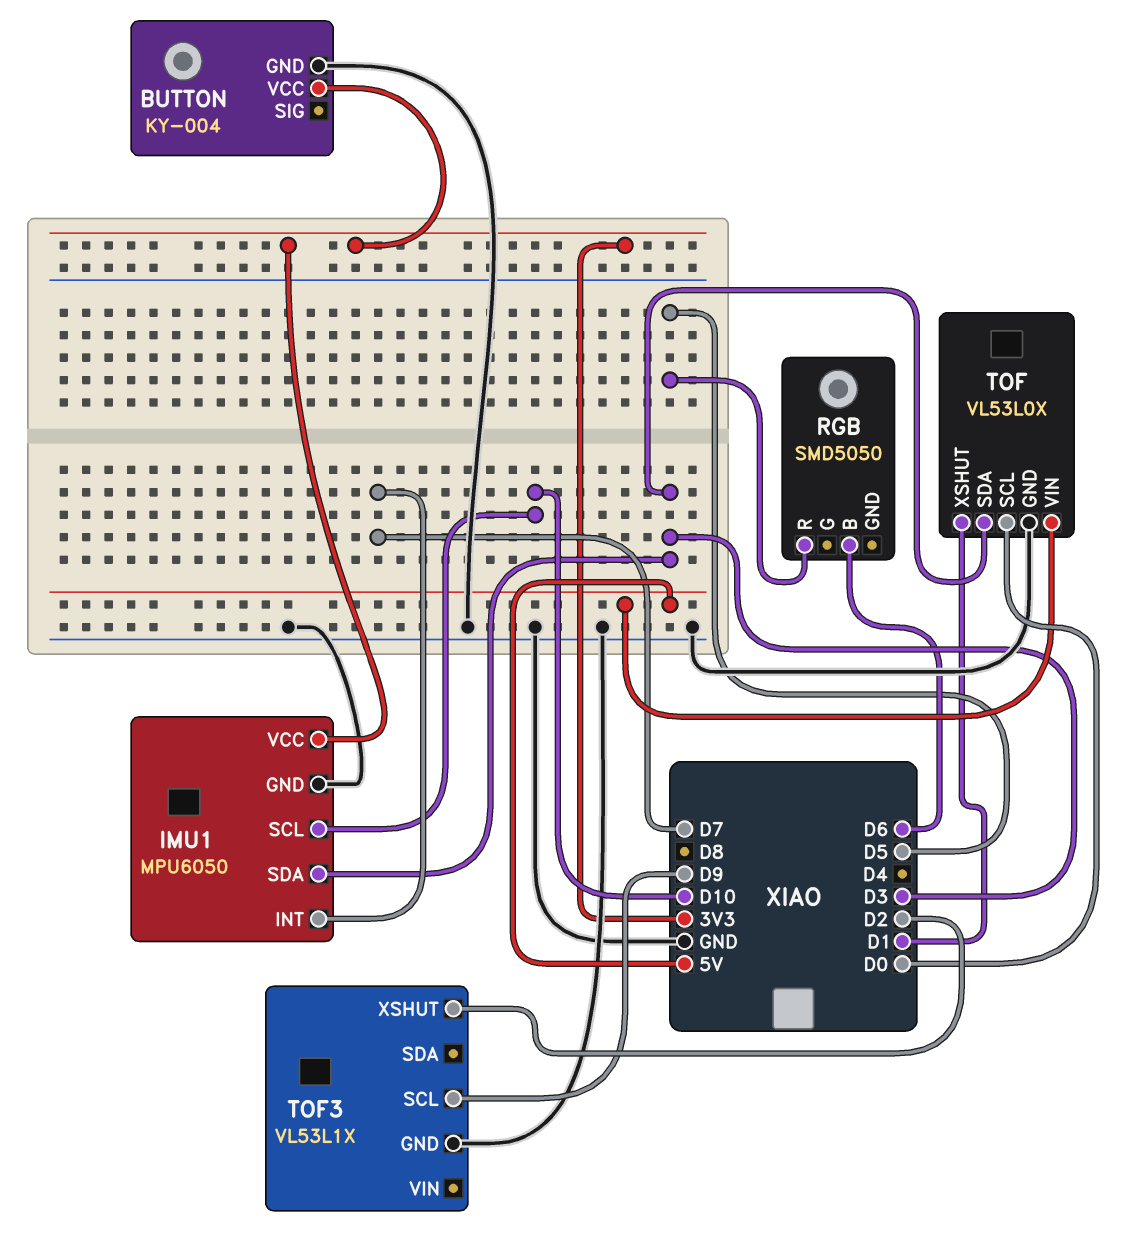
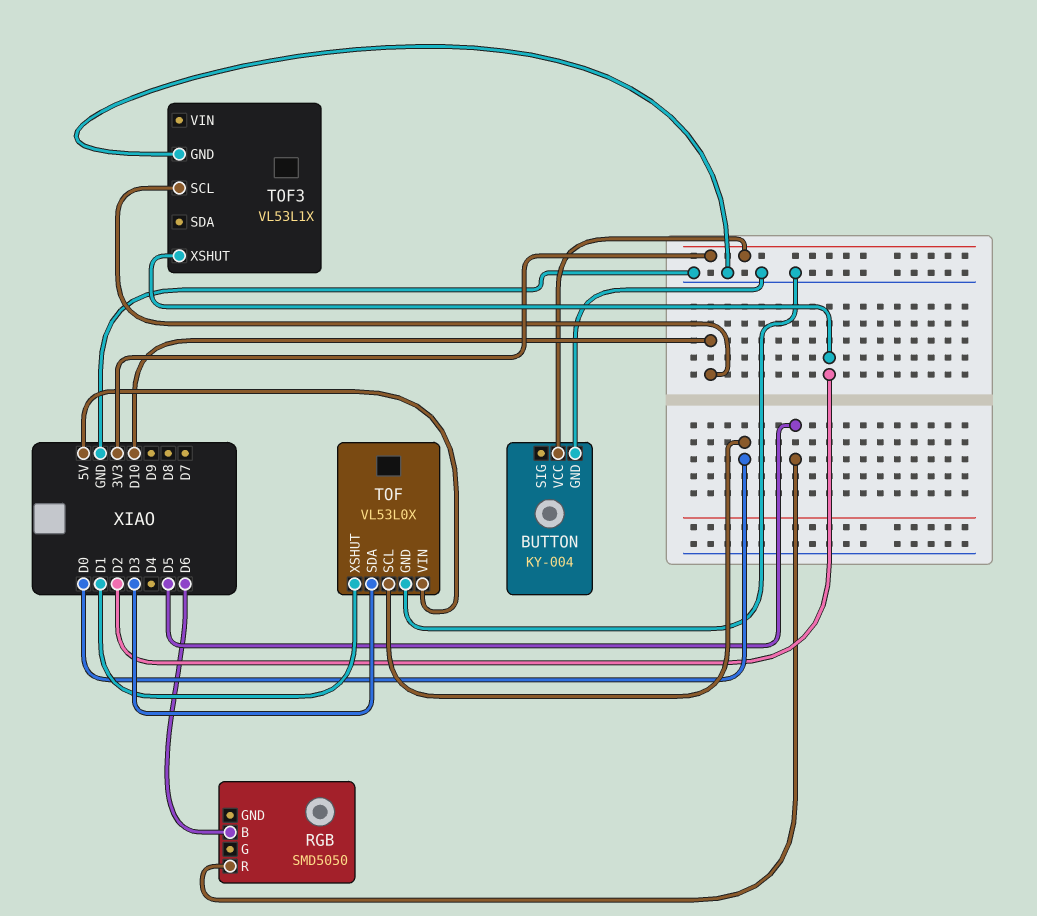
IMU1: MPU6050 -> none
IMU1 pin GND: GND -> none
IMU1 pin INT: D7 -> none
IMU1 pin SCL: D10 -> none
IMU1 pin SDA: D3 -> none
IMU1 pin VCC: 3V3 -> none
TOF3 pin SCL: D9 -> D10

